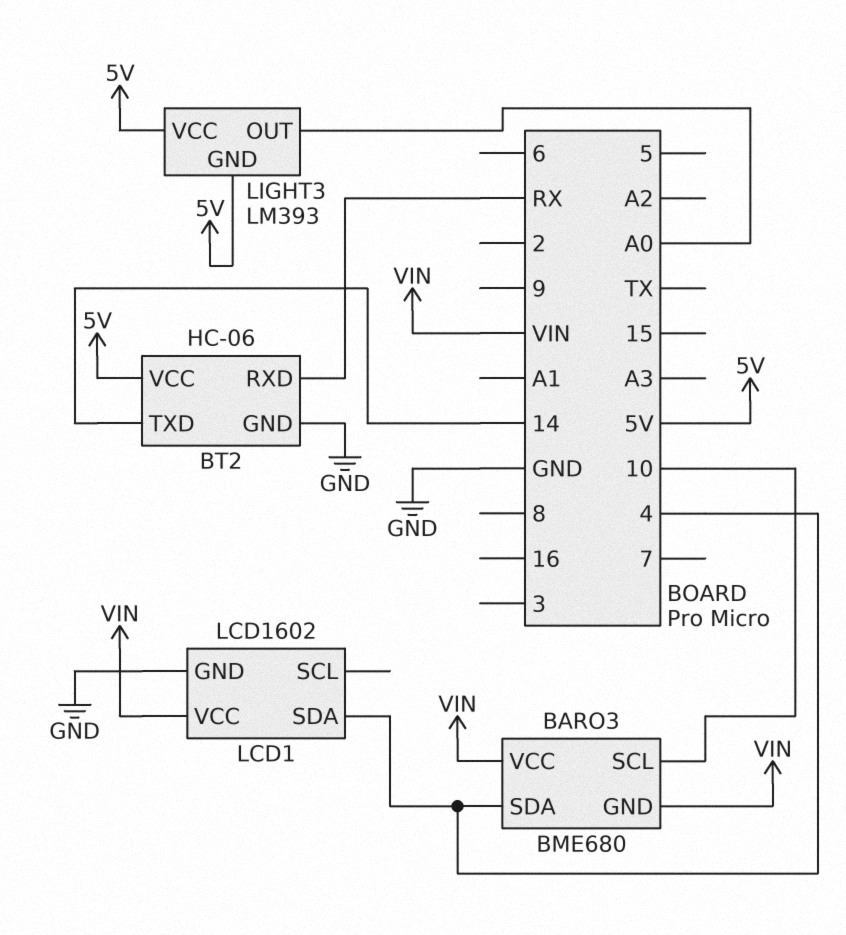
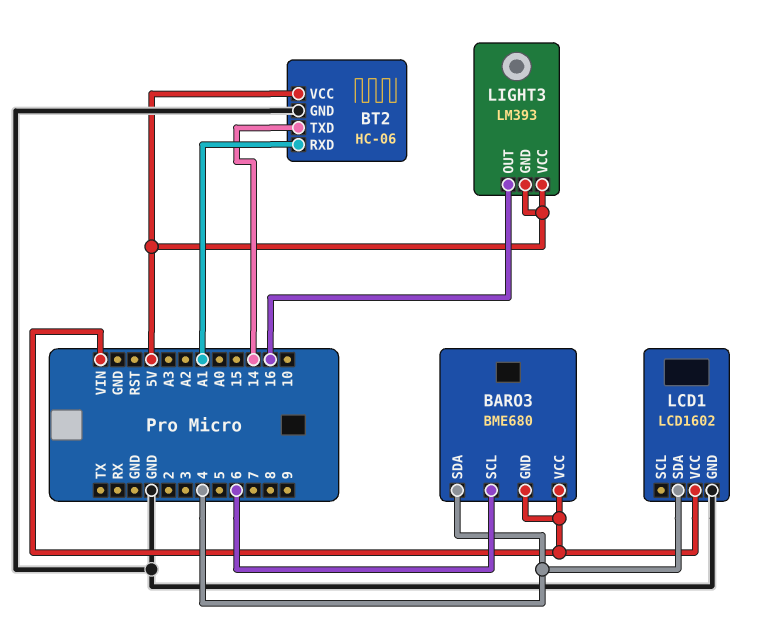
BARO3 pin SCL: 10 -> 6
BT2 pin RXD: RX -> A1
LIGHT3 pin OUT: A0 -> 16

